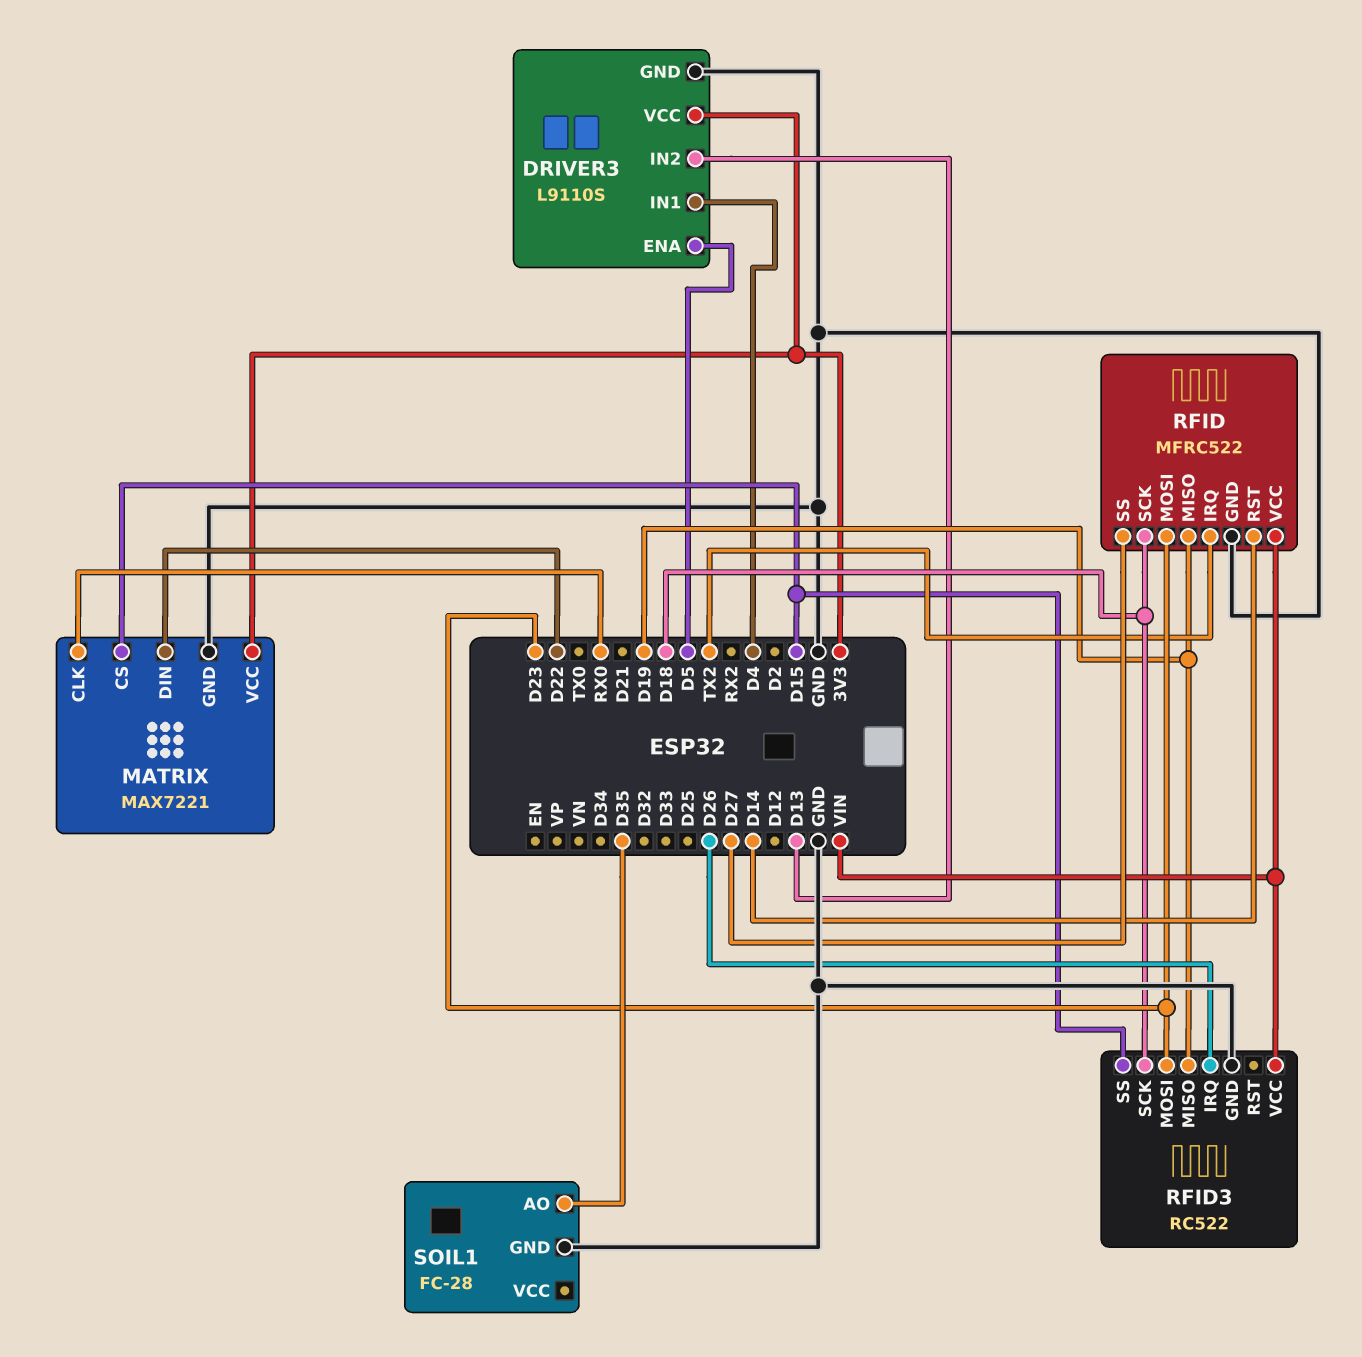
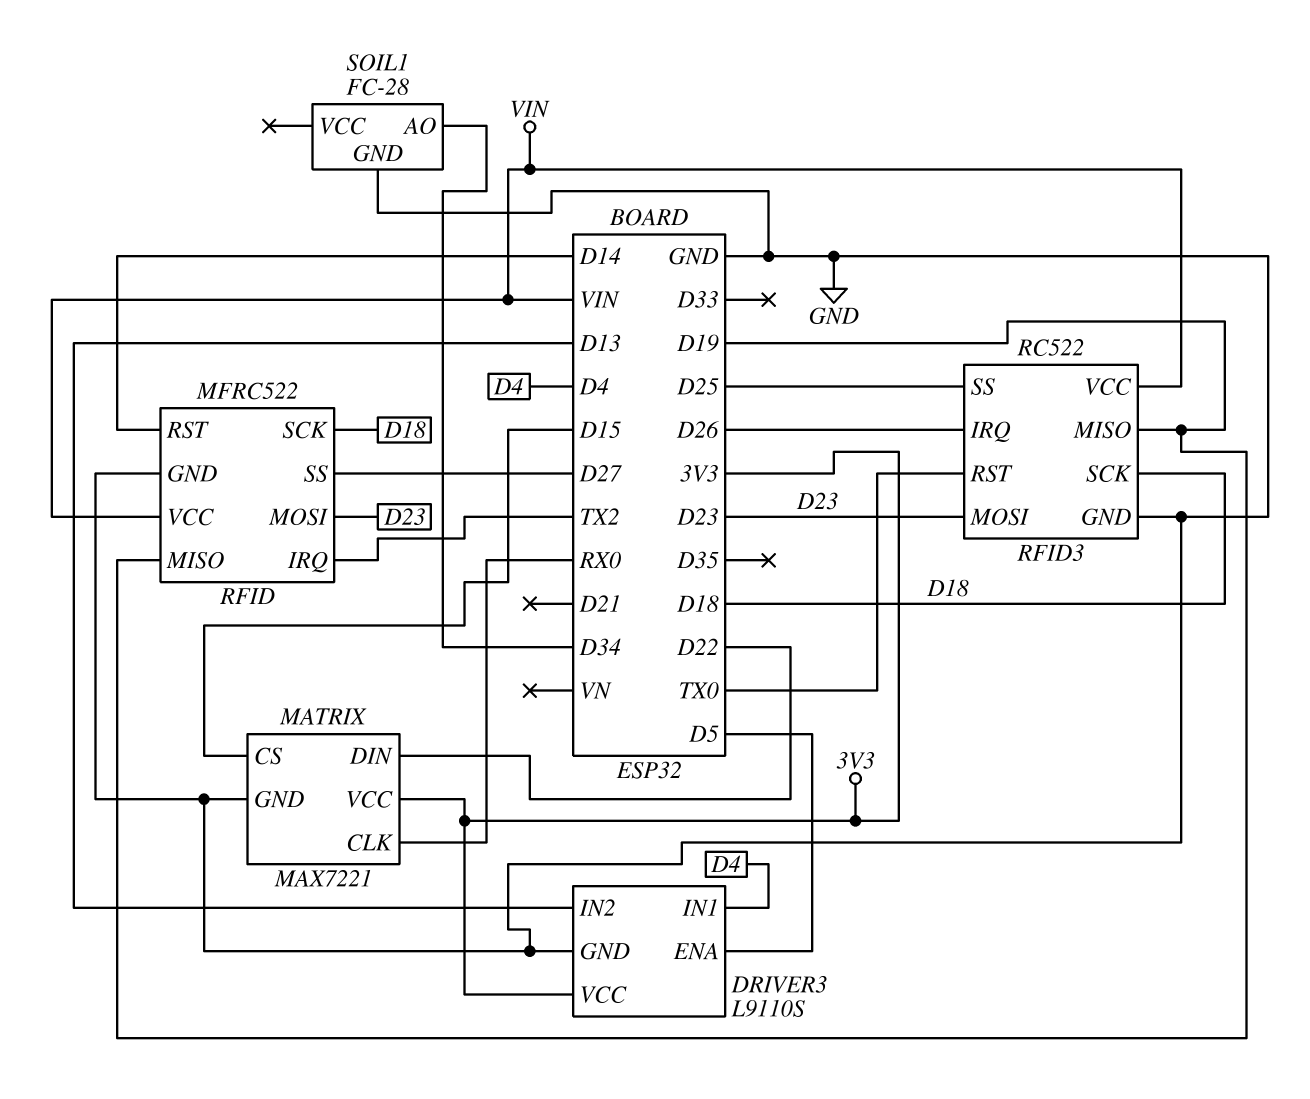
RFID3 pin RST: none -> TX0
RFID3 pin SS: D15 -> D25
SOIL1 pin AO: D35 -> D34

